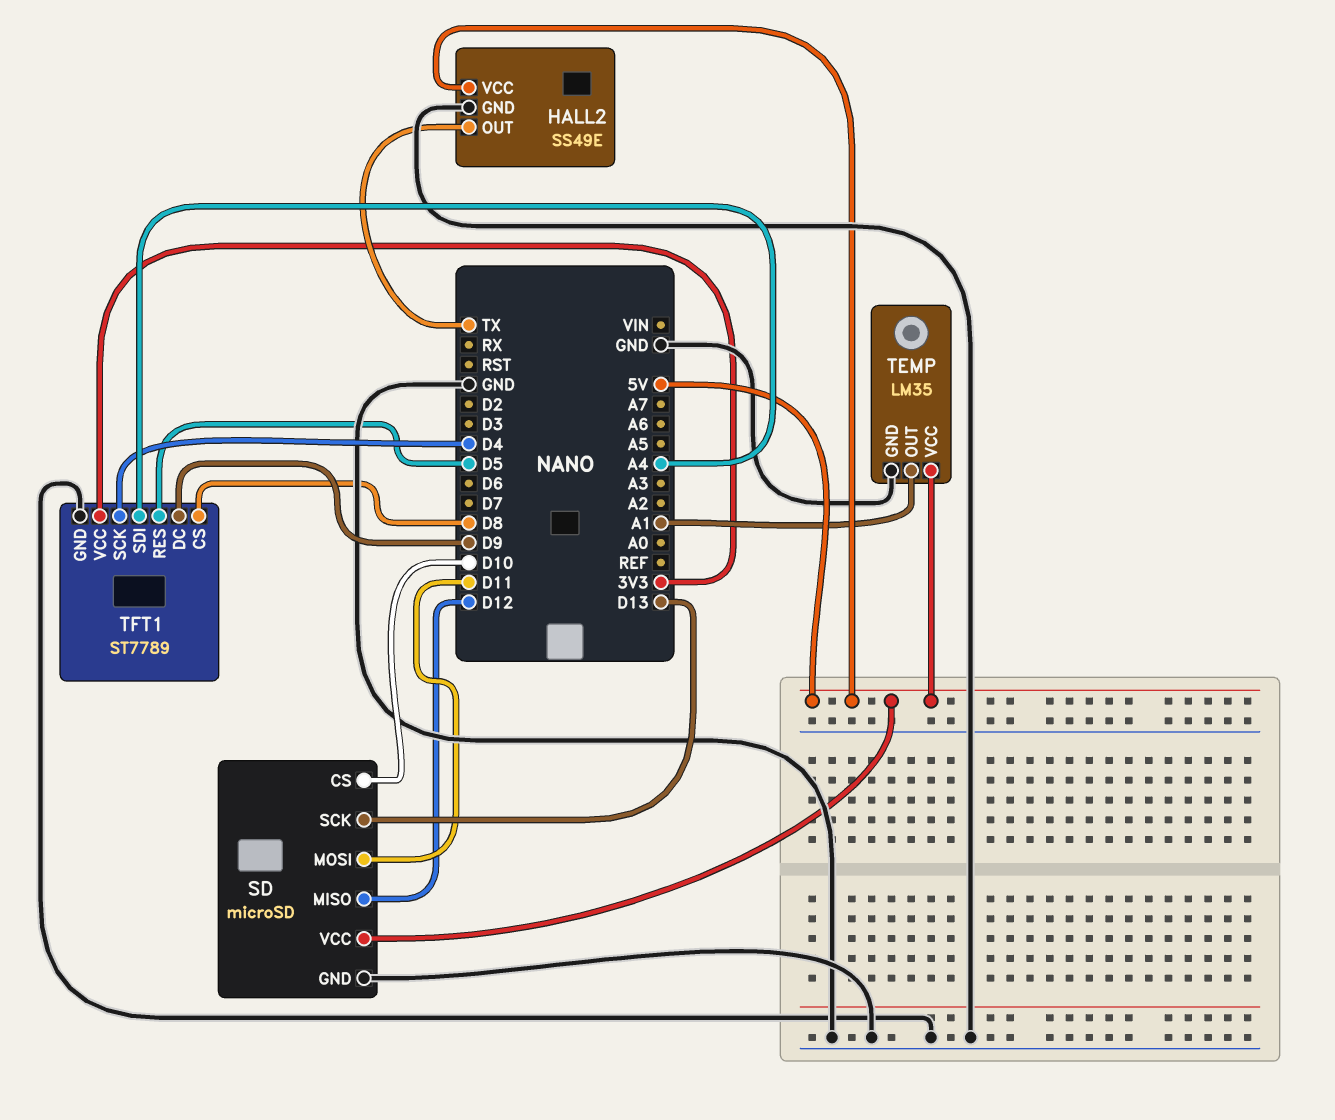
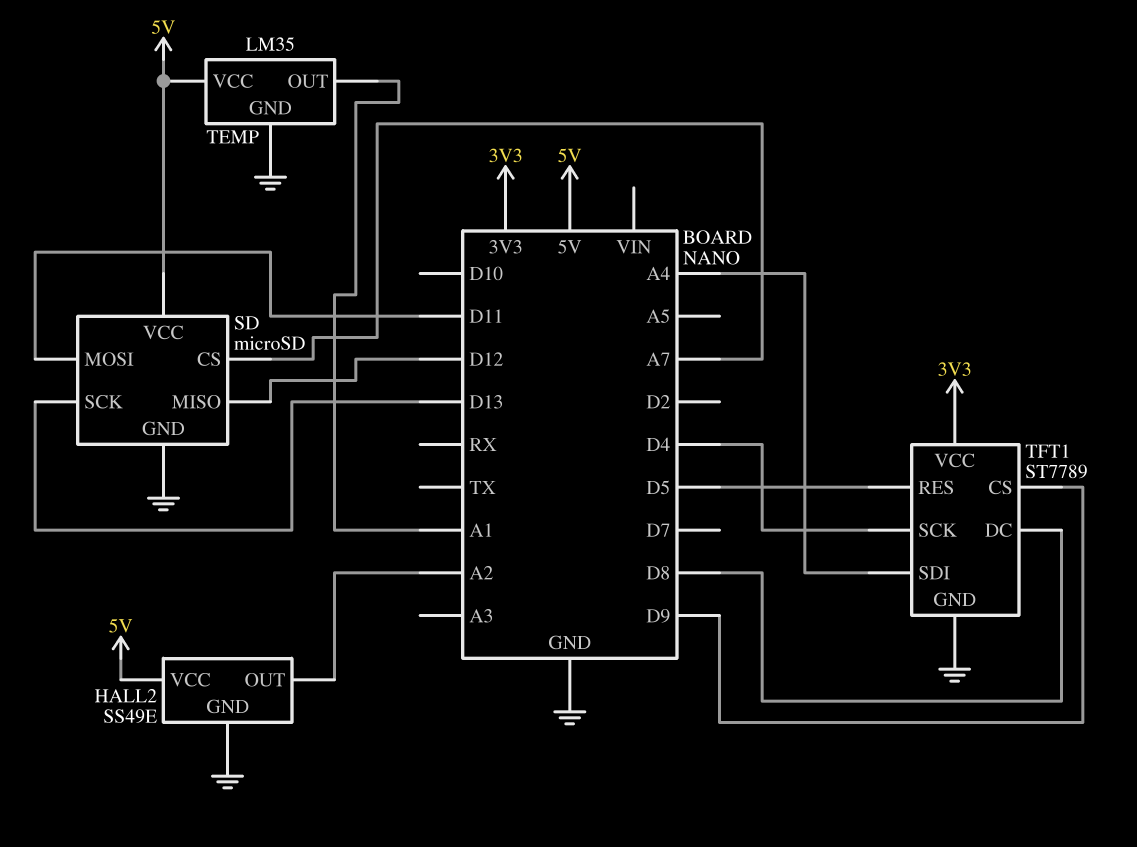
HALL2 pin OUT: TX -> A2
SD pin CS: D10 -> A7
TFT1 pin CS: D8 -> D9
TFT1 pin DC: D9 -> D8

